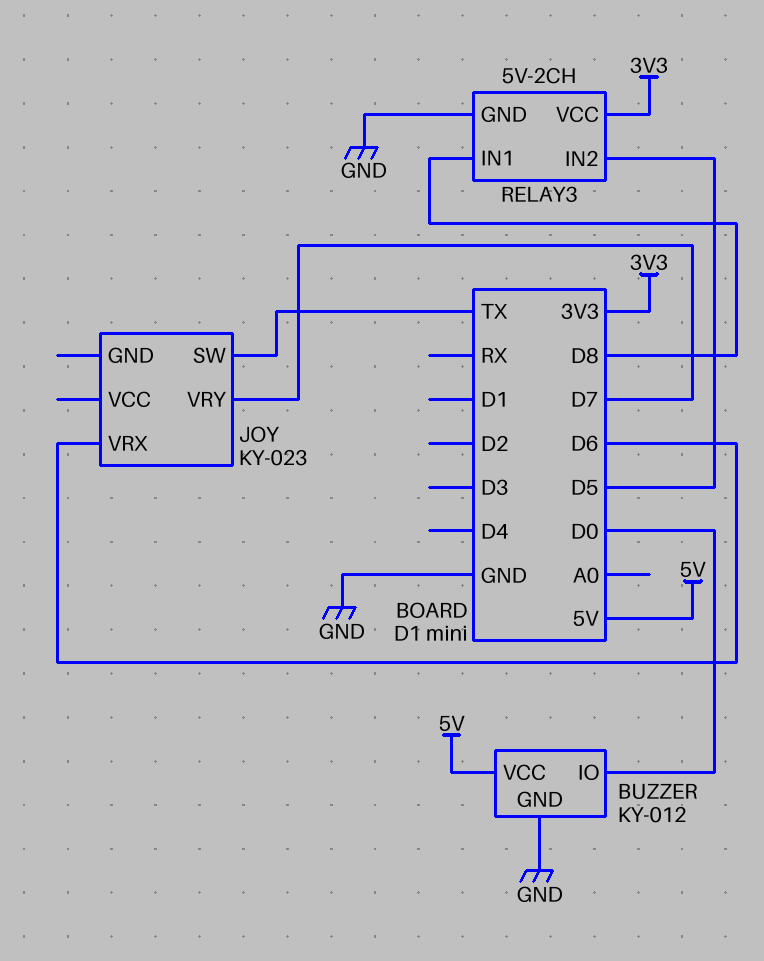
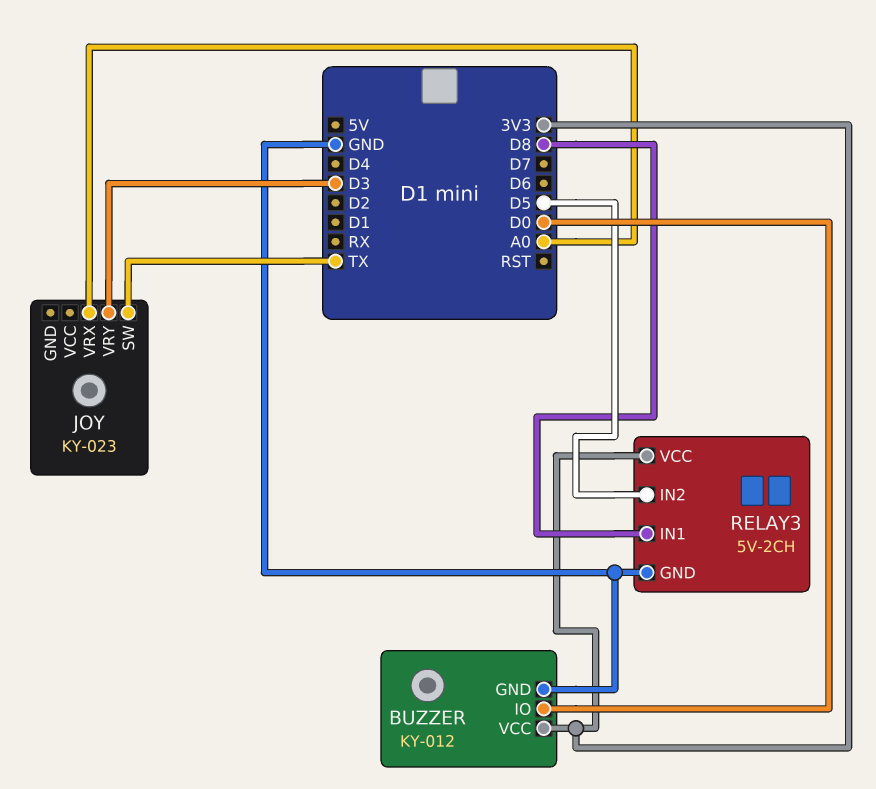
BUZZER pin VCC: 5V -> 3V3
JOY pin VRX: D6 -> A0
JOY pin VRY: D7 -> D3

